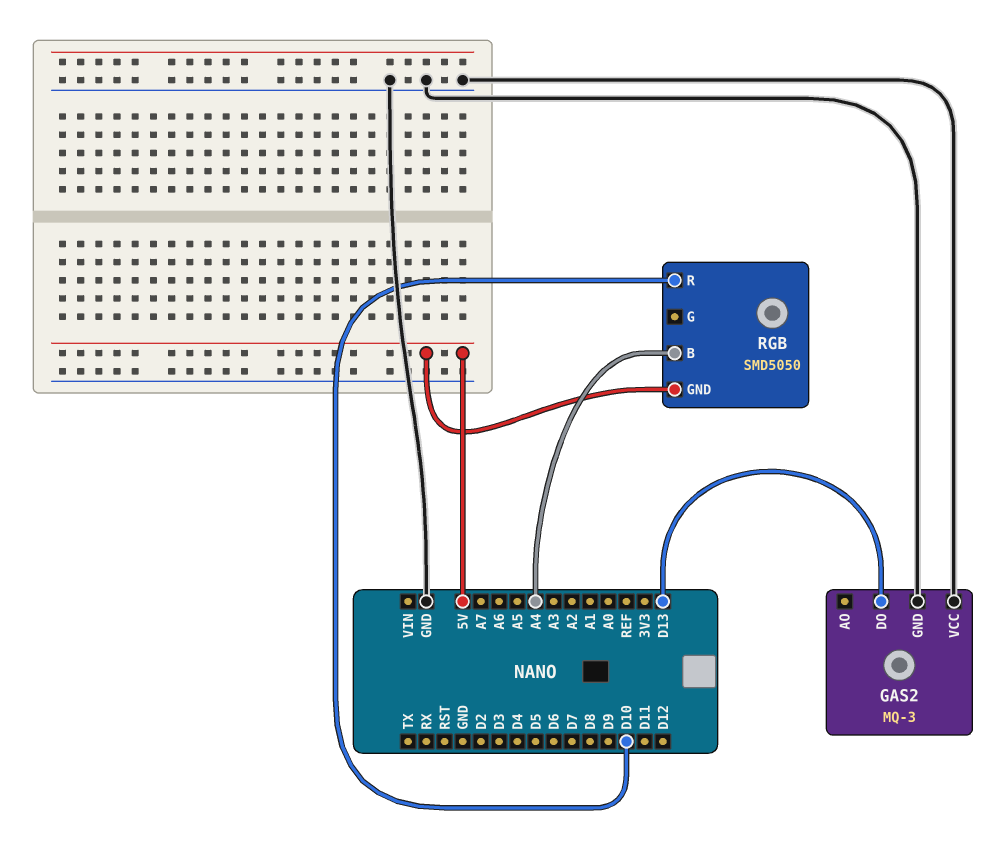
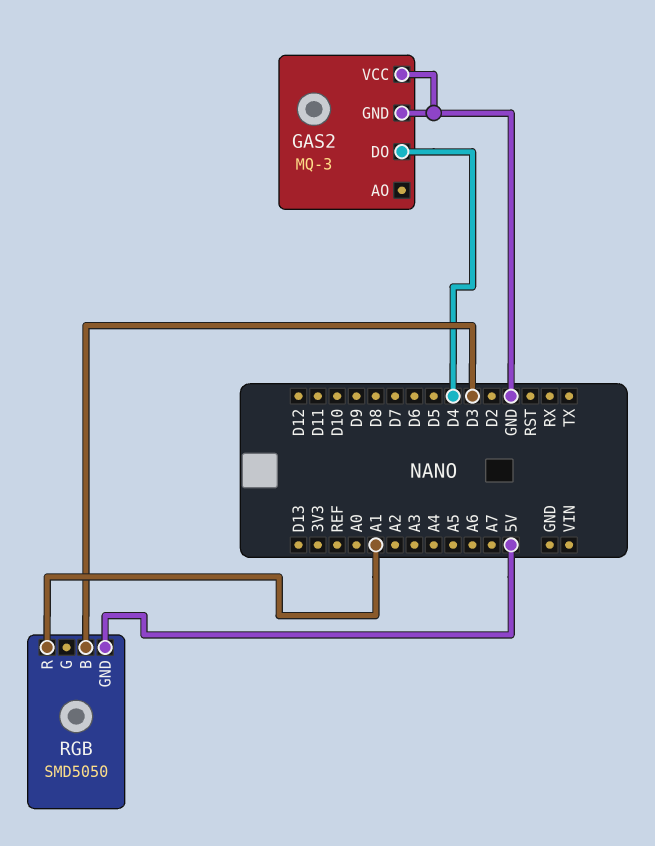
GAS2 pin DO: D13 -> D4
RGB pin B: A4 -> D3
RGB pin R: D10 -> A1

